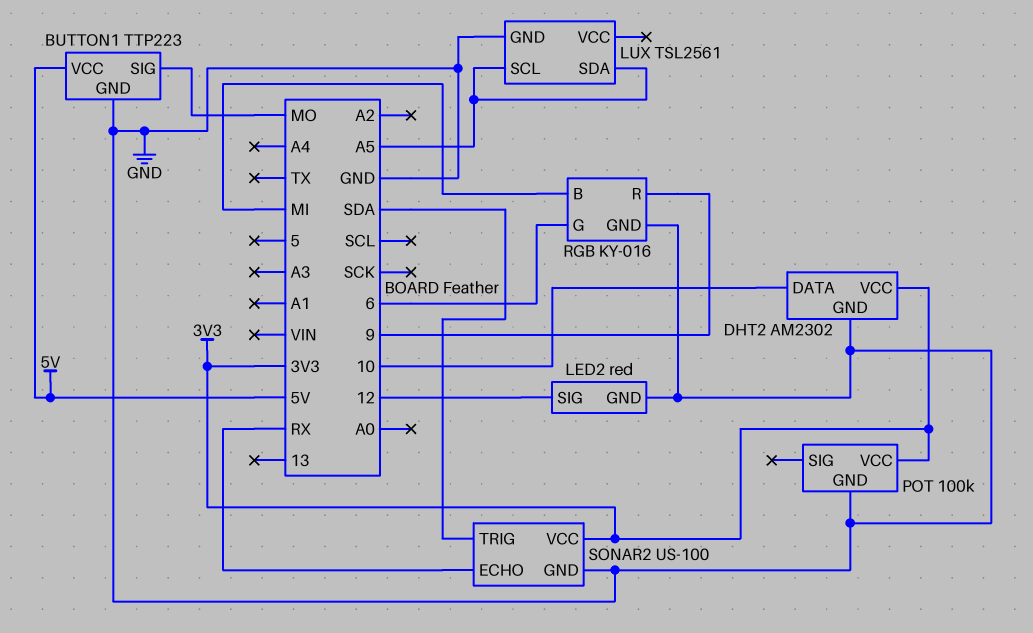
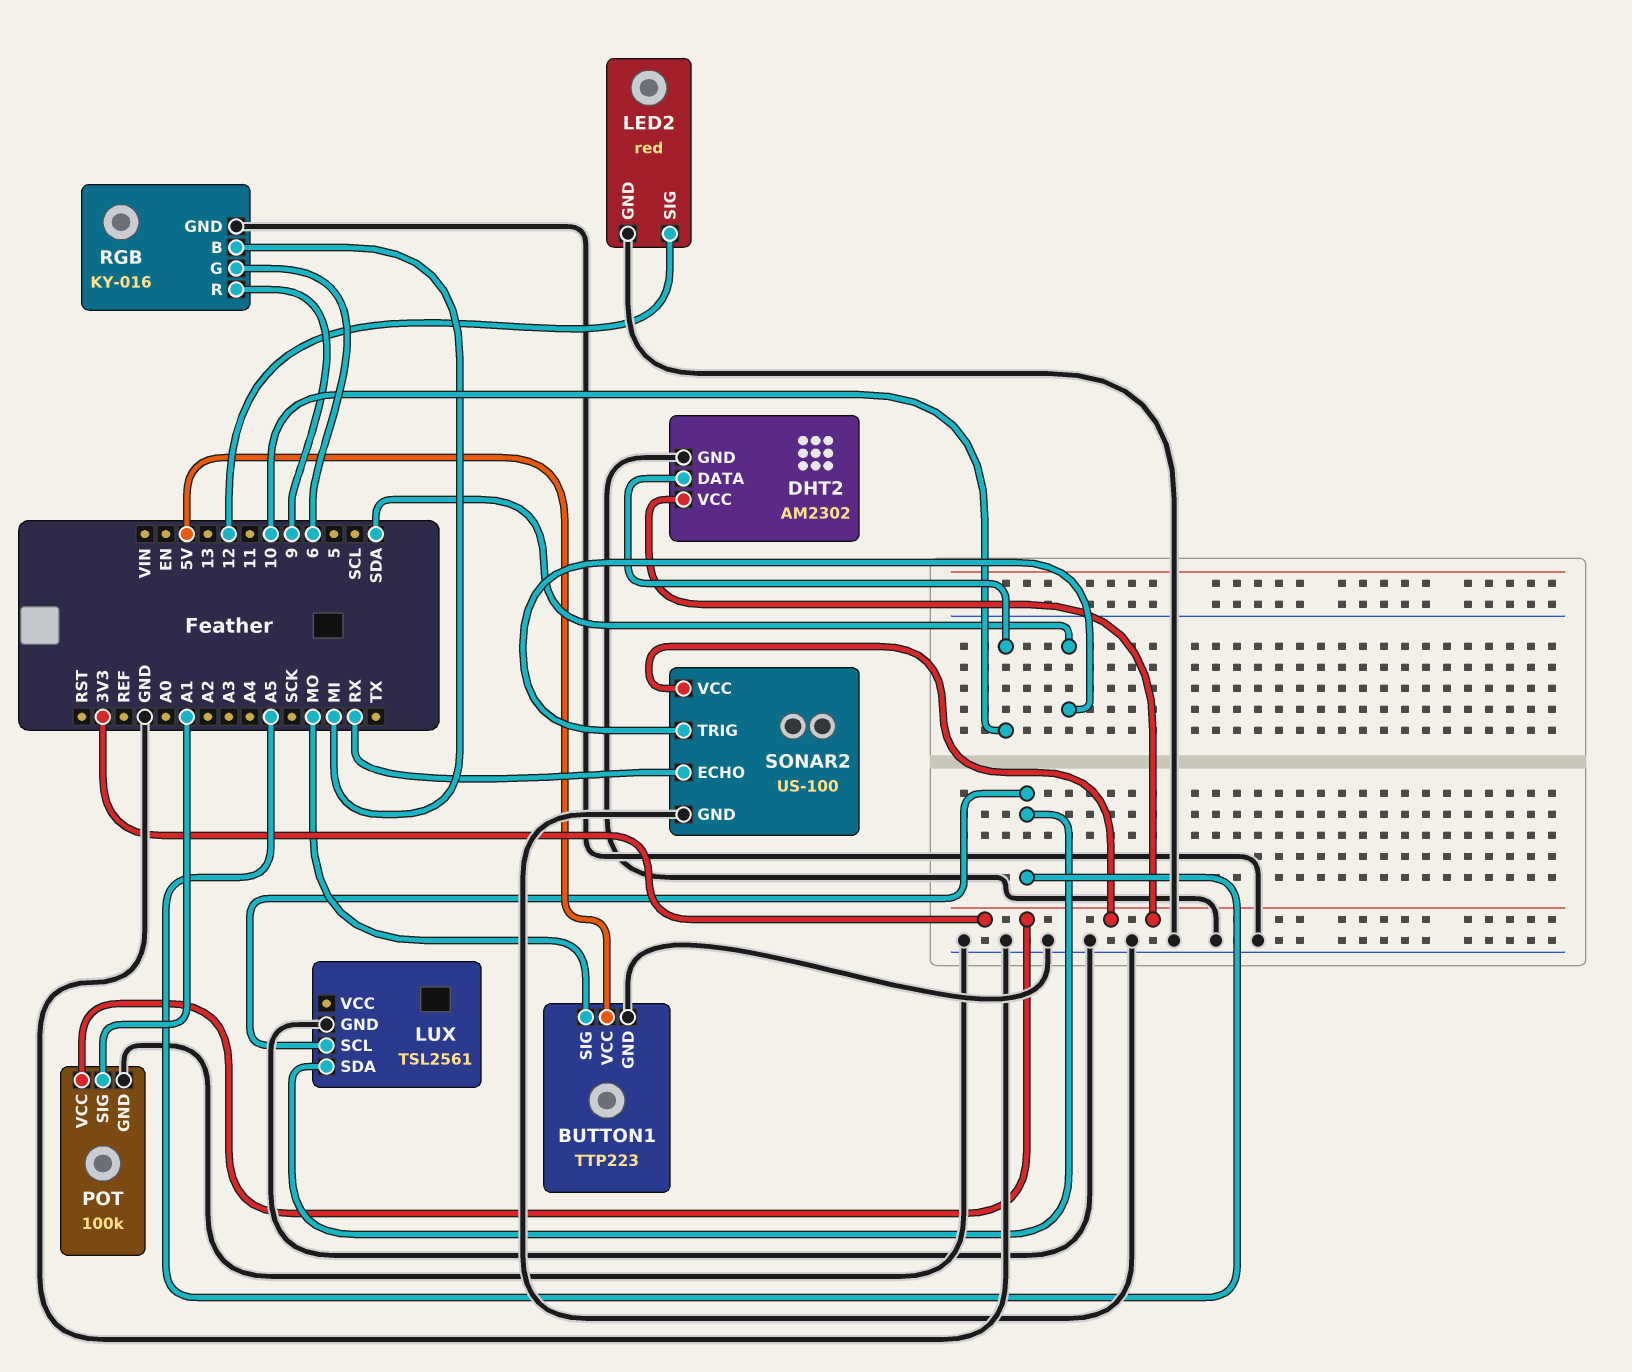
POT pin SIG: none -> A1

